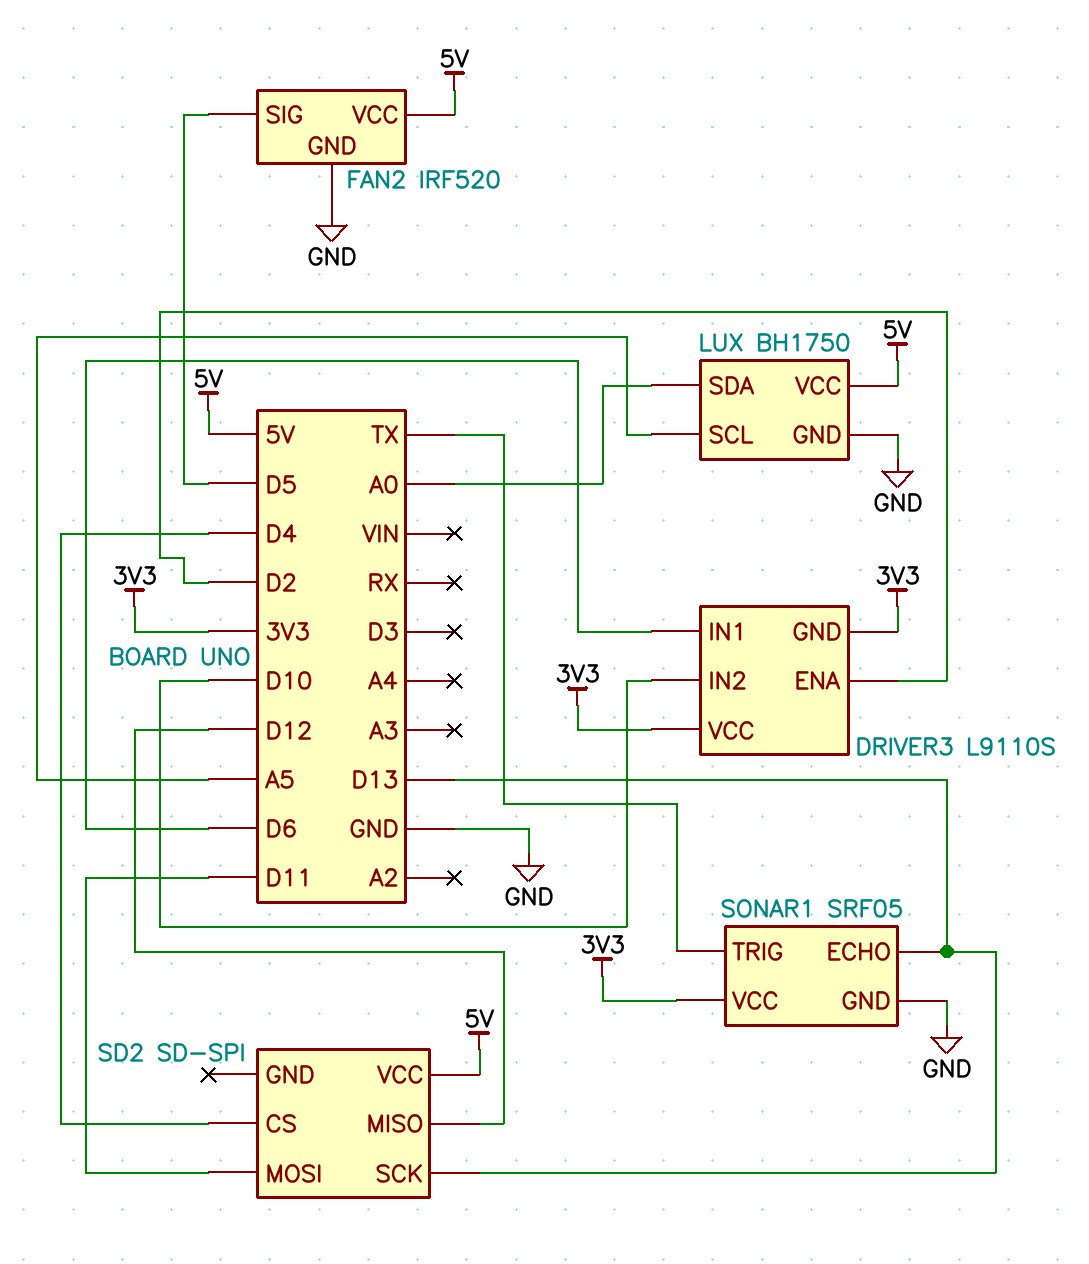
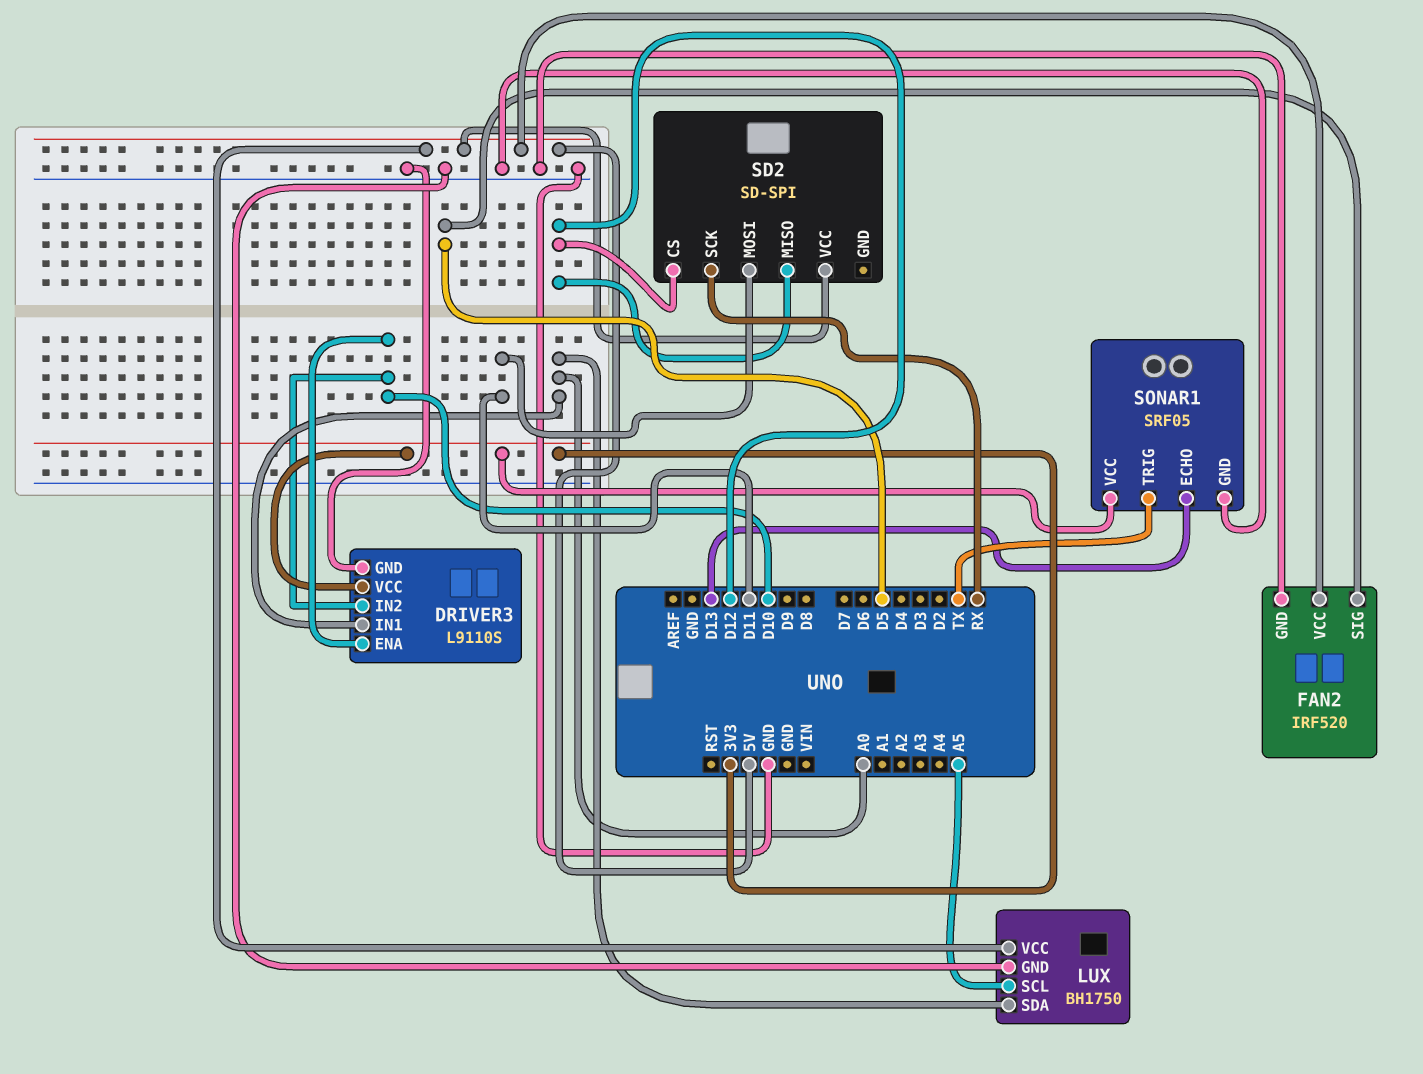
DRIVER3 pin ENA: D2 -> D10
DRIVER3 pin GND: 3V3 -> GND
DRIVER3 pin IN1: D6 -> A0
SD2 pin CS: D4 -> D12
SD2 pin SCK: D13 -> RX

